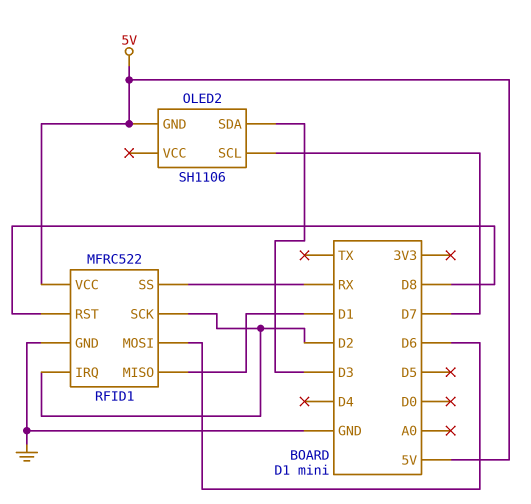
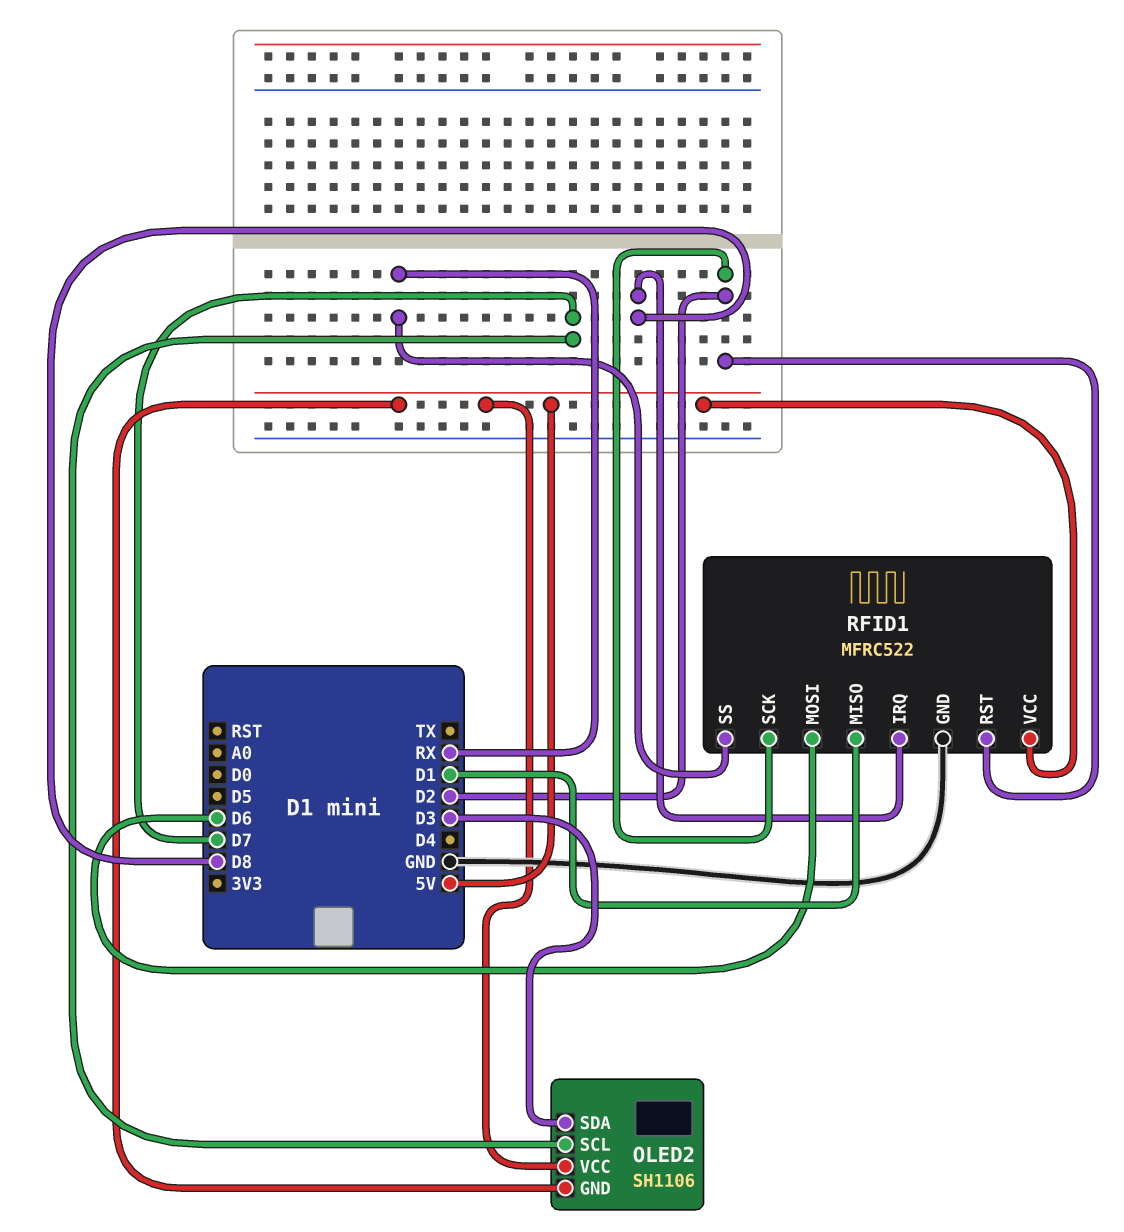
OLED2 pin VCC: none -> 5V
RFID1 pin IRQ: D2 -> D8
RFID1 pin RST: D8 -> D2

